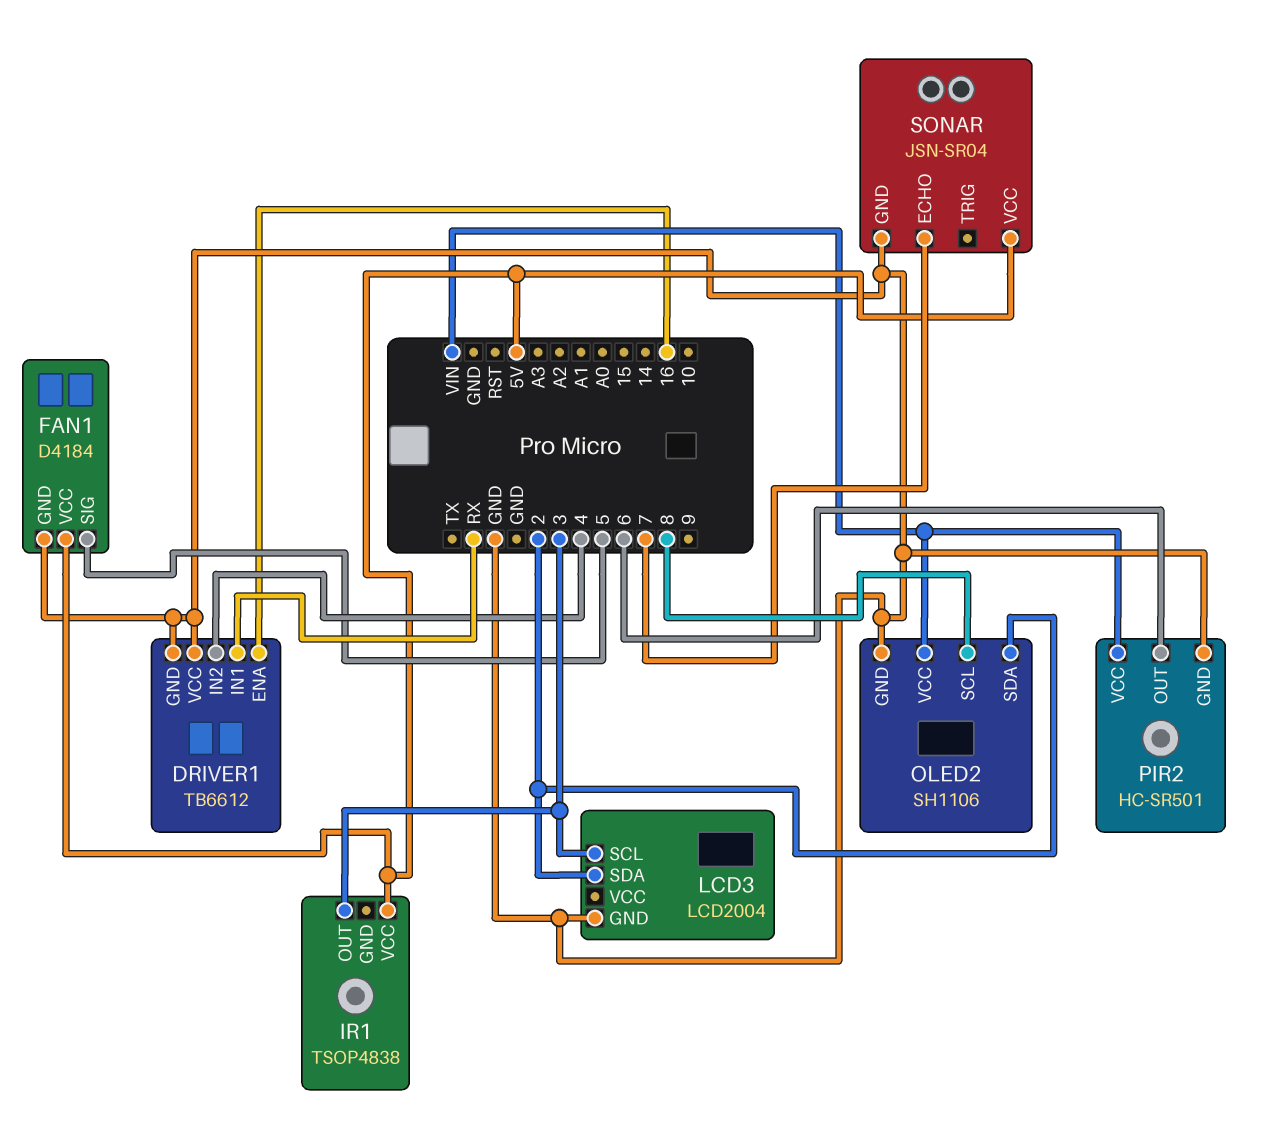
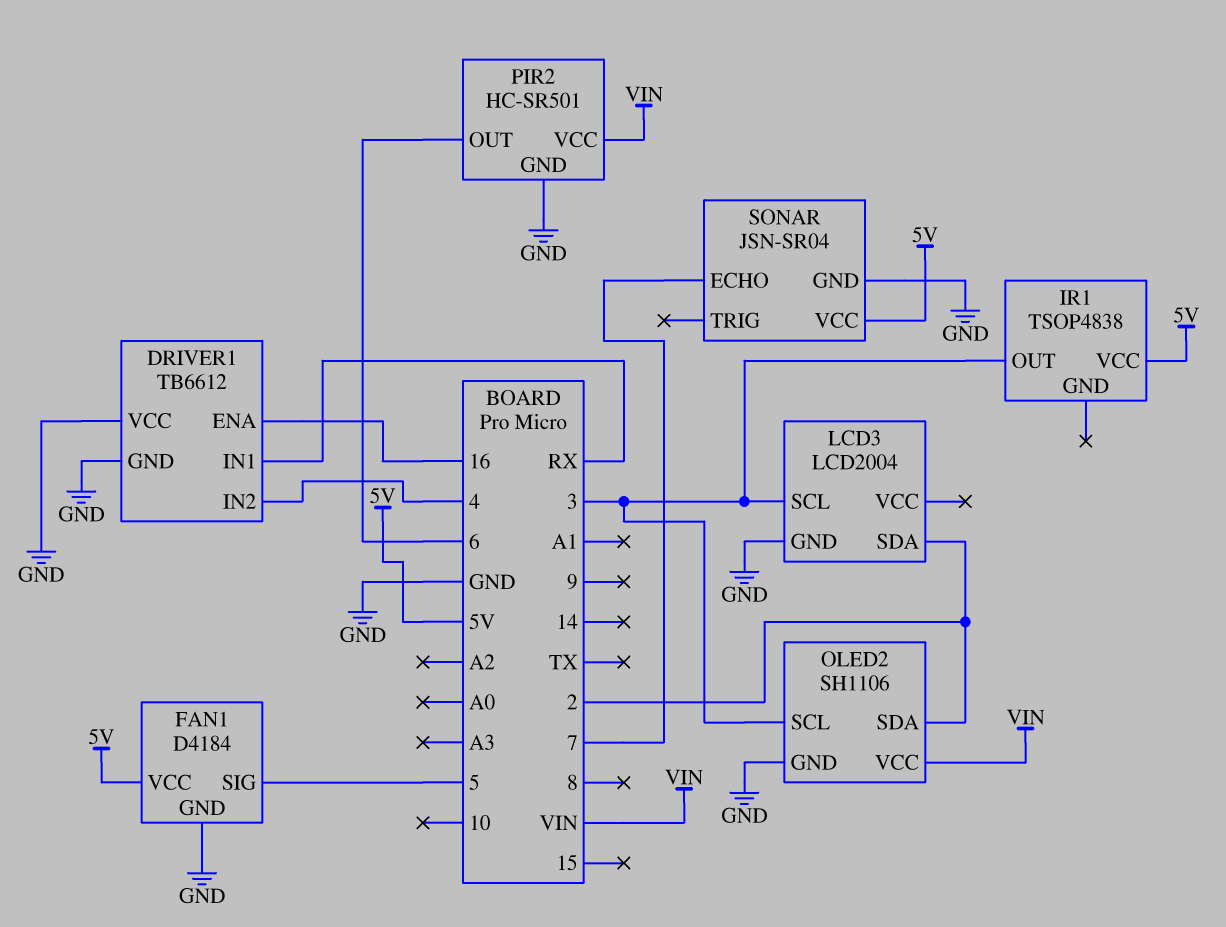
OLED2 pin SCL: 8 -> 3

